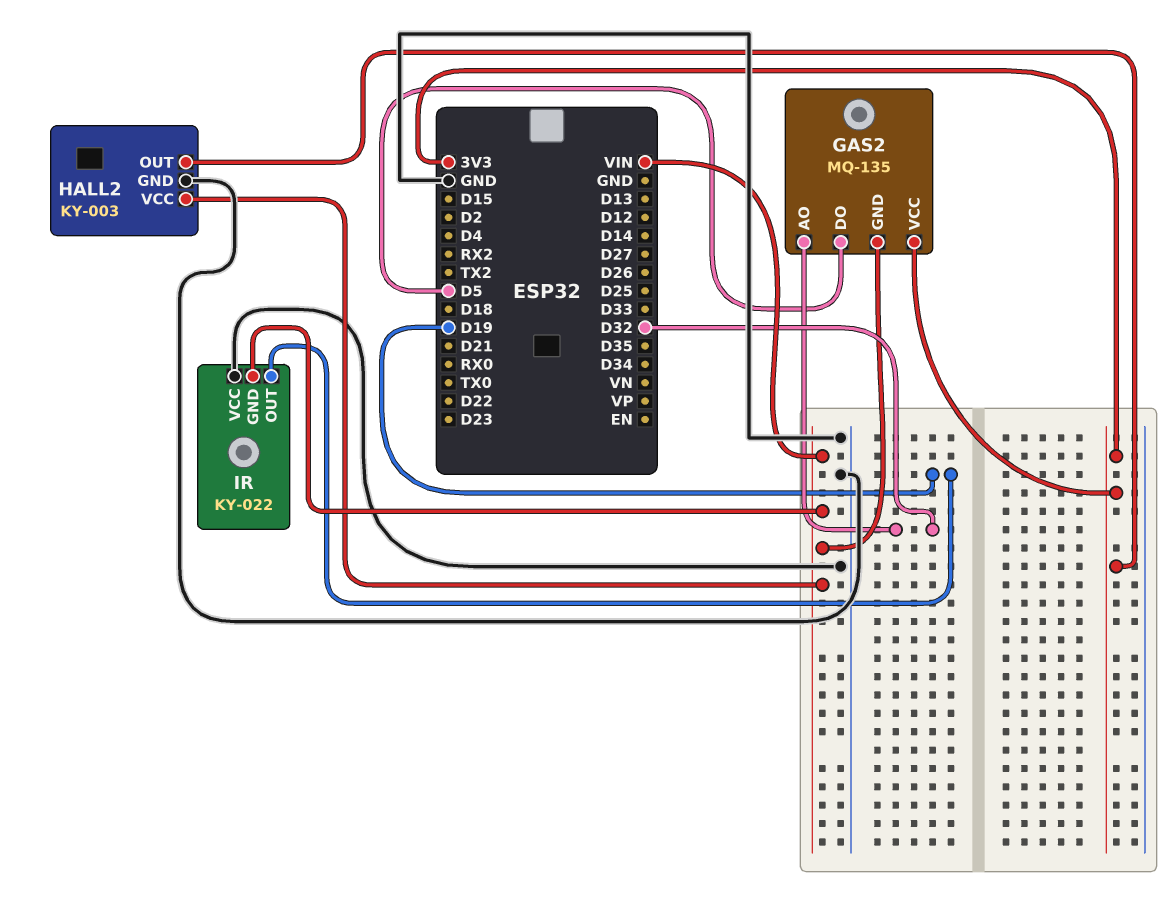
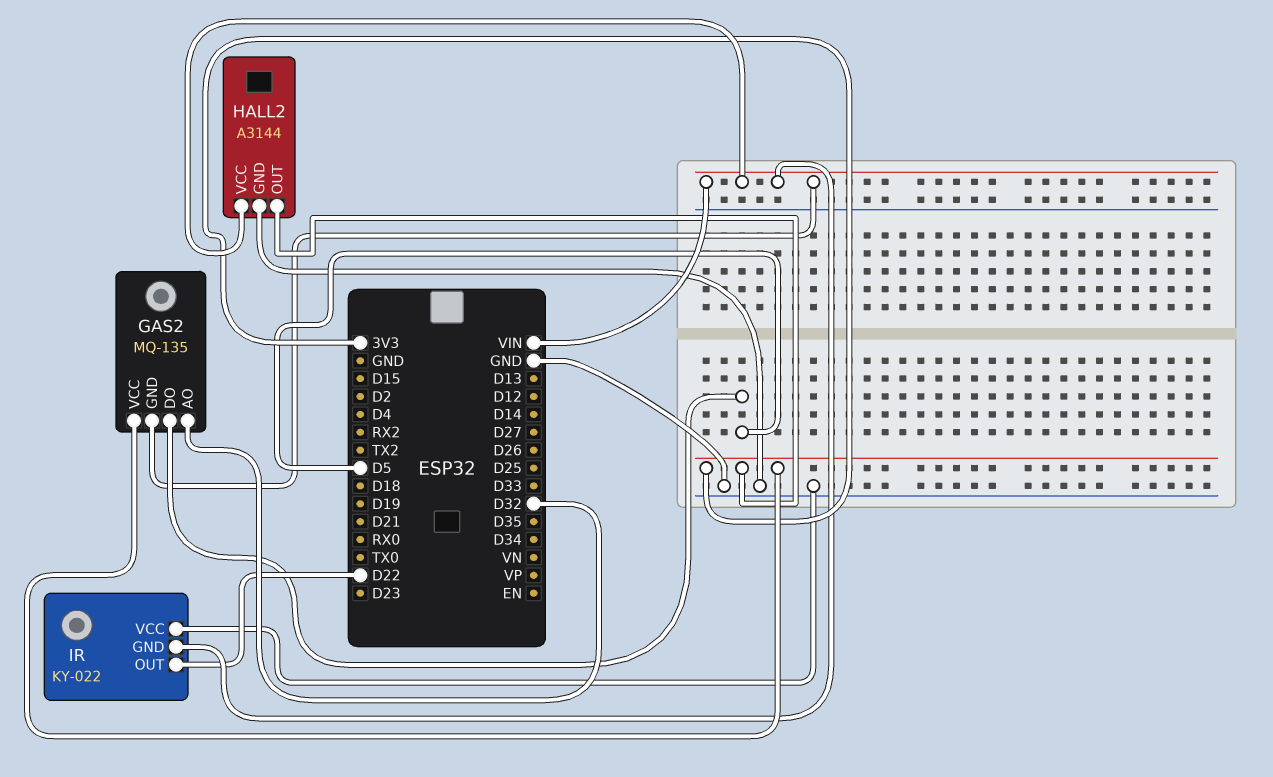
HALL2: KY-003 -> A3144
IR pin OUT: D19 -> D22

